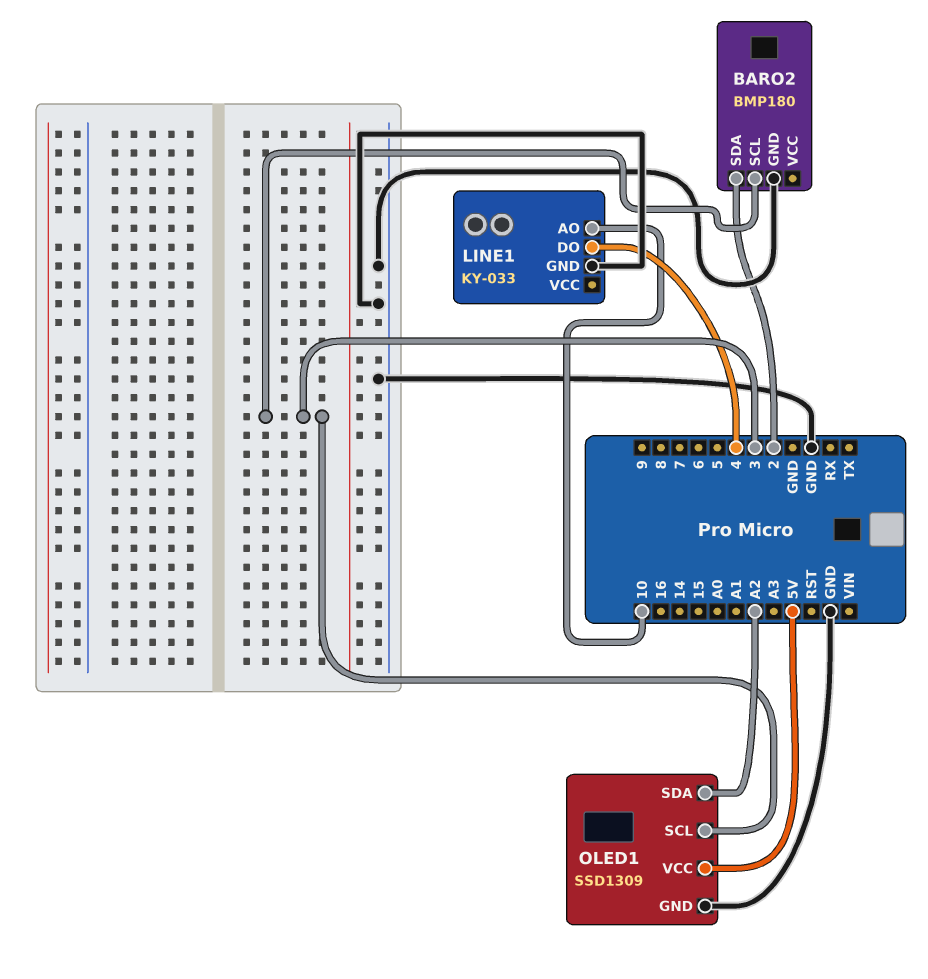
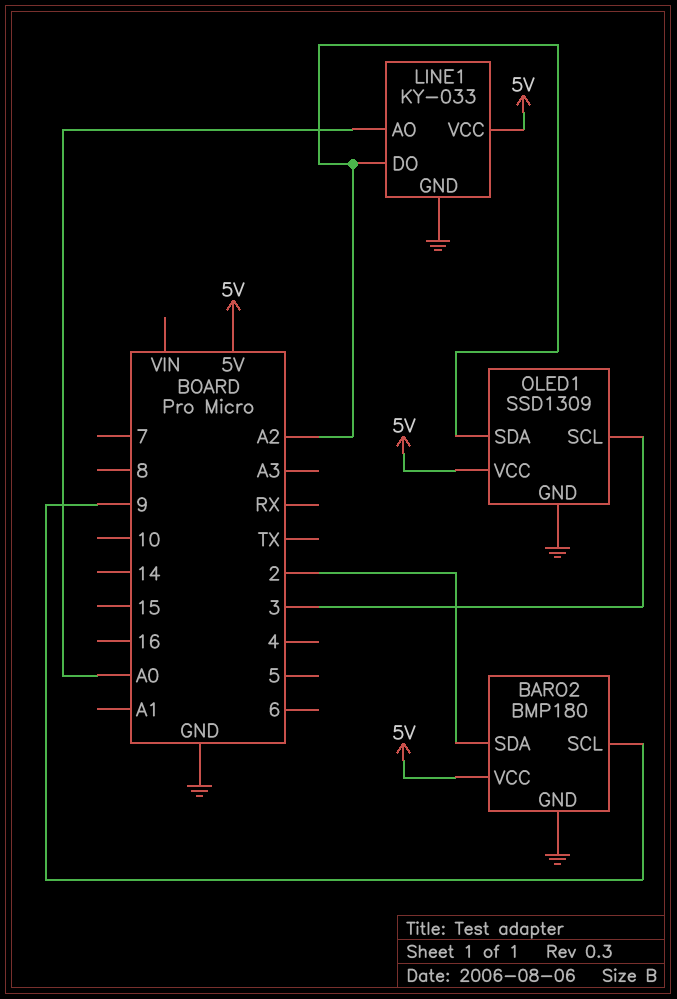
BARO2 pin SCL: 3 -> 9
BARO2 pin VCC: none -> 5V
LINE1 pin AO: 10 -> A0
LINE1 pin DO: 4 -> A2
LINE1 pin VCC: none -> 5V

